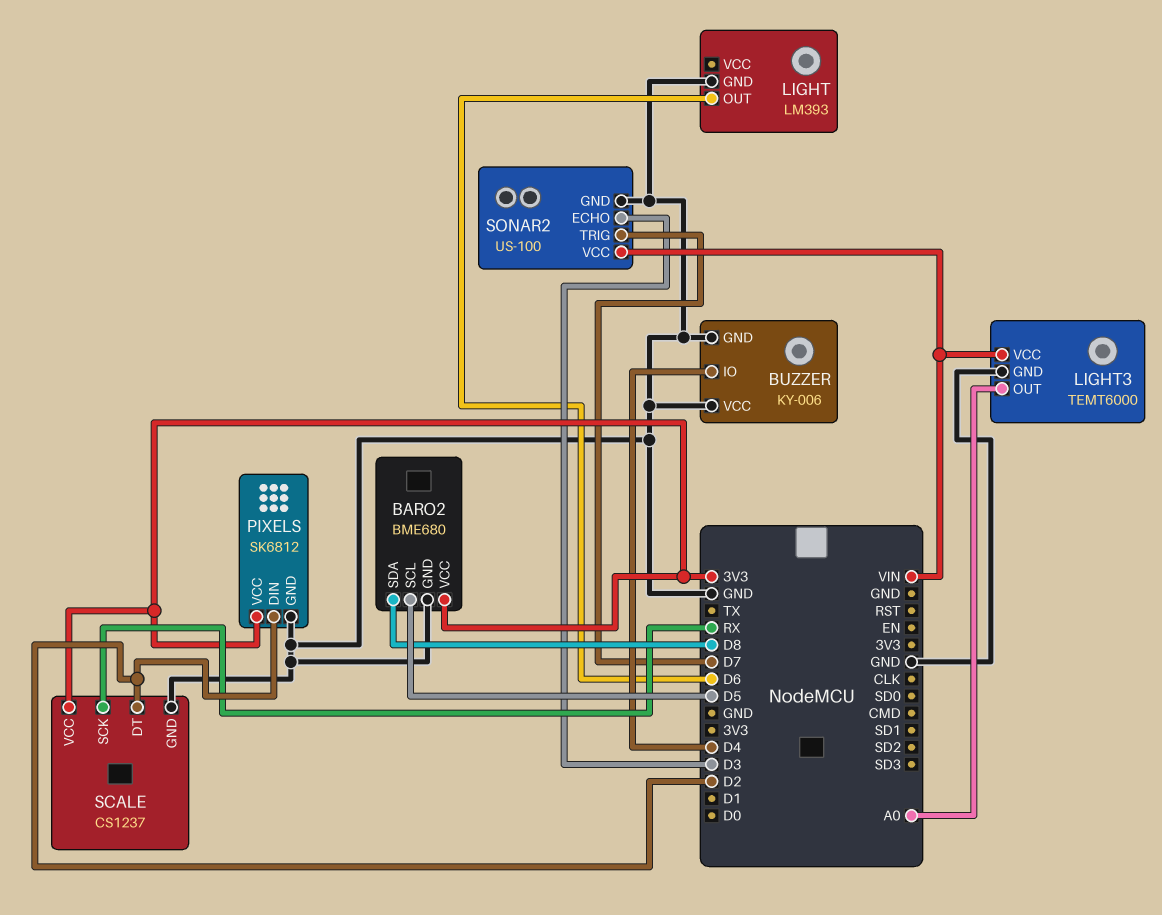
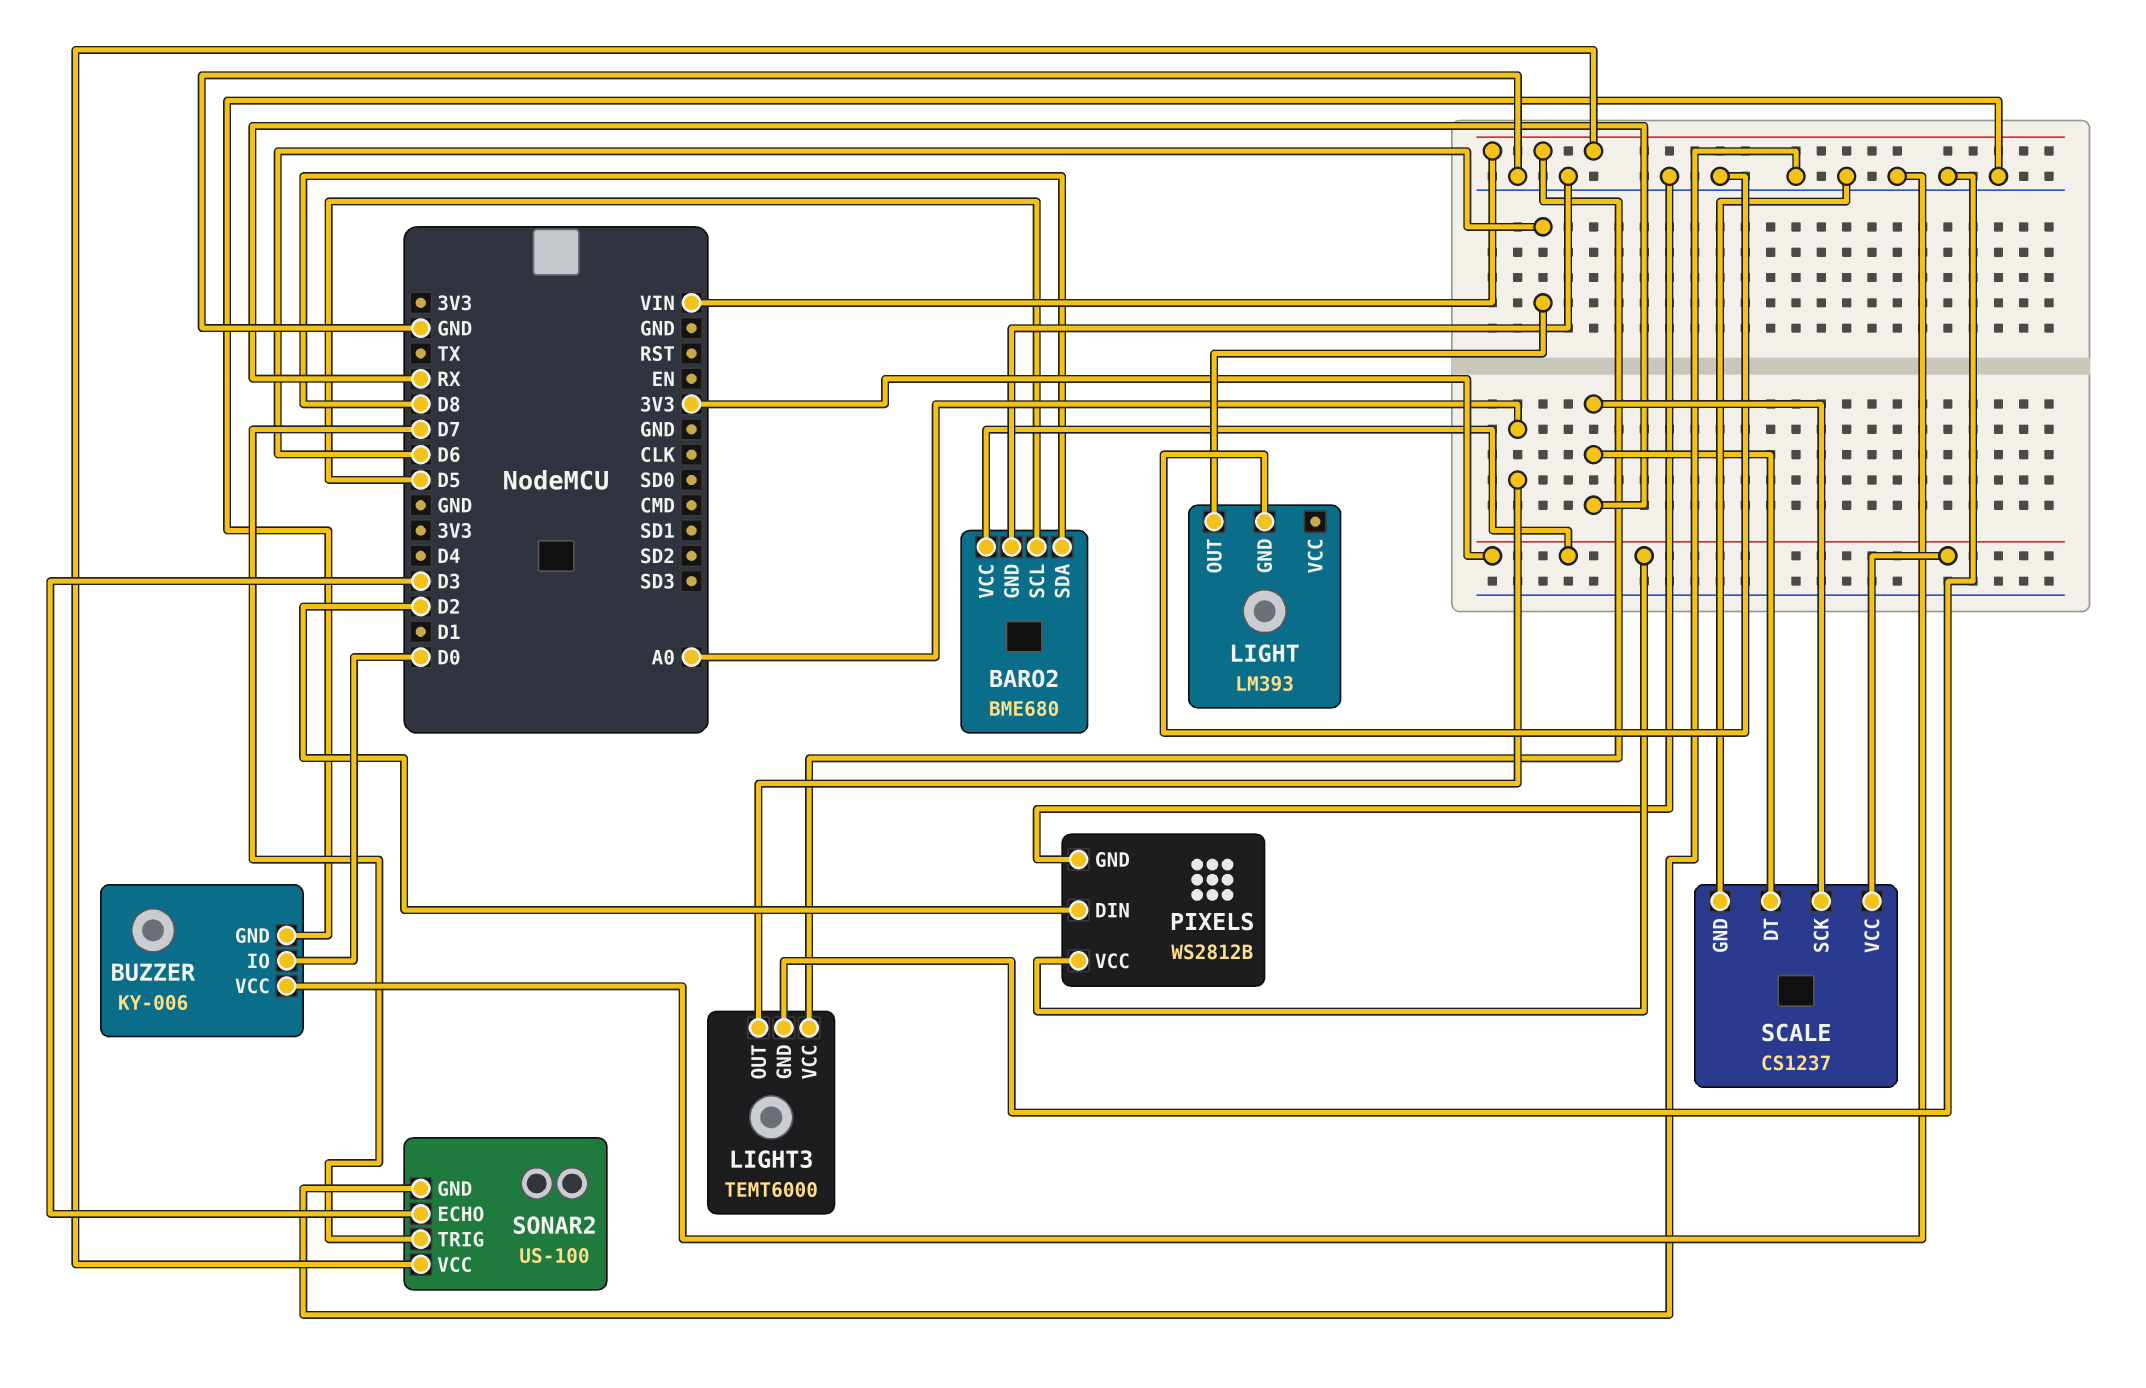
BUZZER pin IO: D4 -> D0
PIXELS: SK6812 -> WS2812B
SCALE pin DT: D2 -> RX

